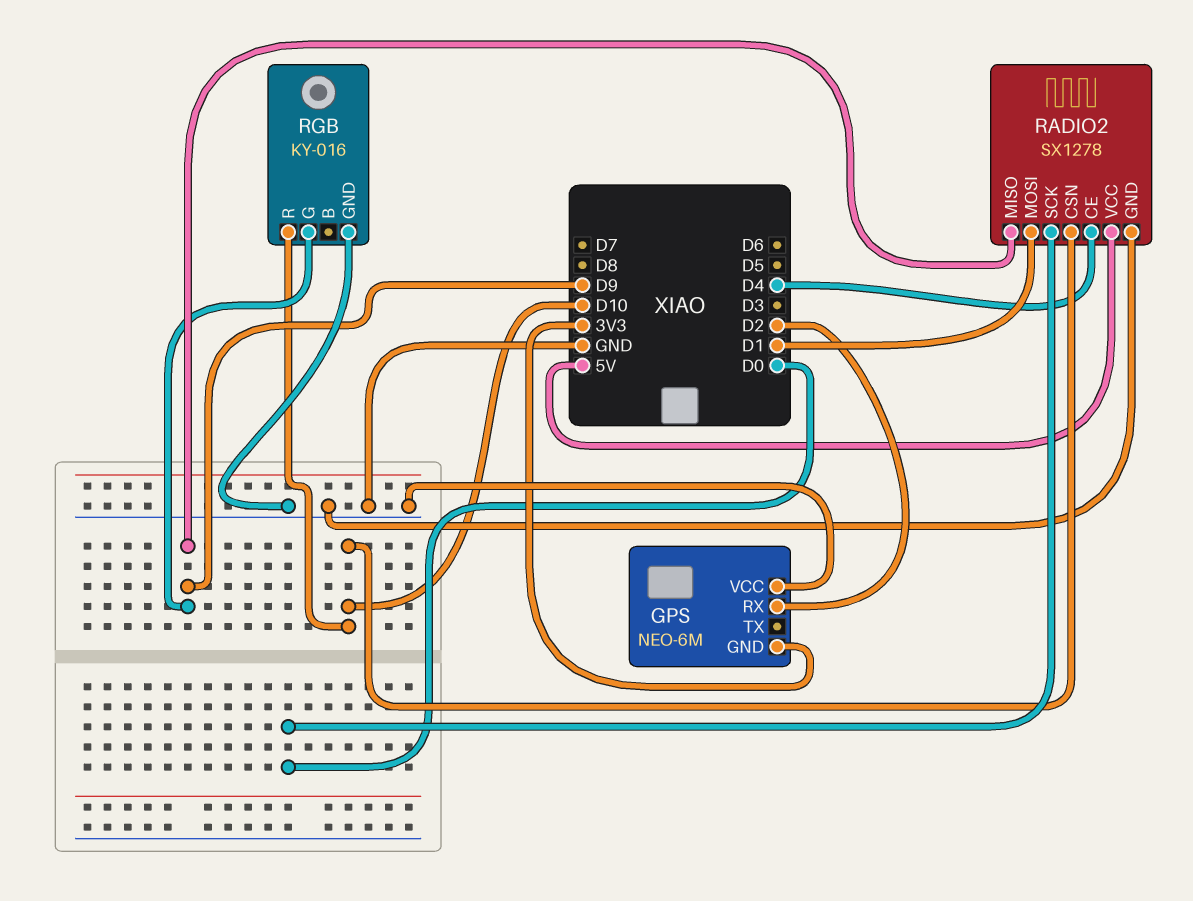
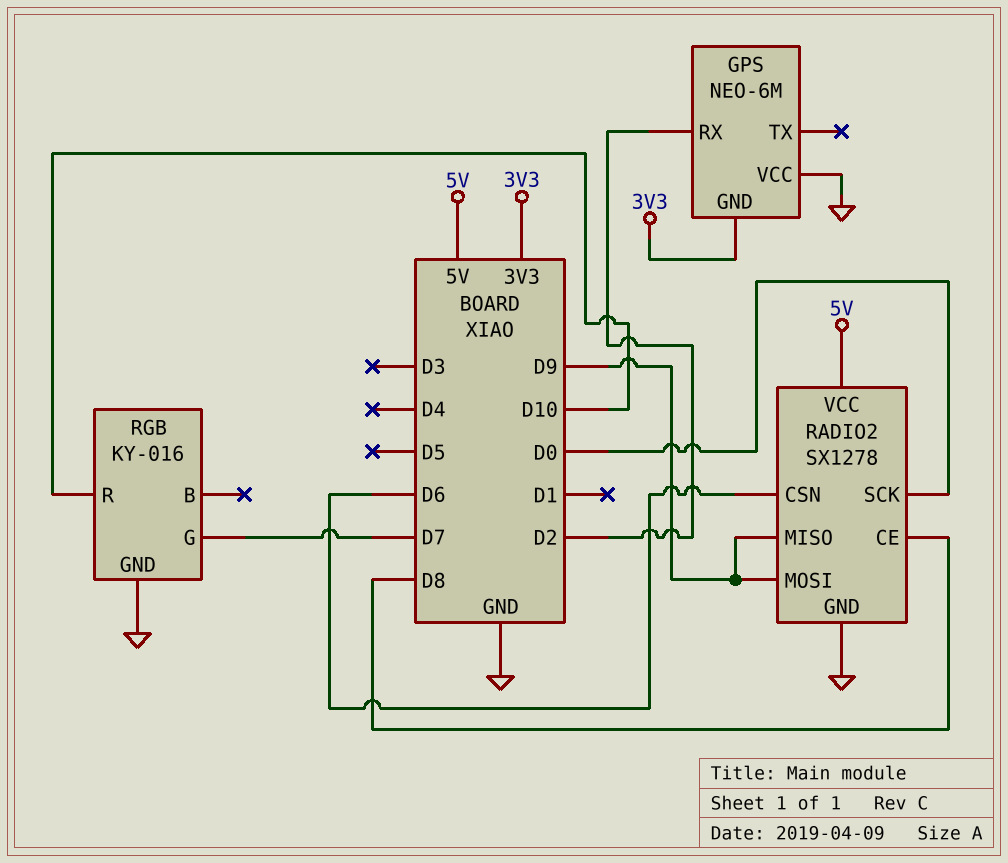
RADIO2 pin CE: D4 -> D8
RADIO2 pin CSN: D10 -> D6
RADIO2 pin MOSI: D1 -> D9
RGB pin G: D9 -> D7

